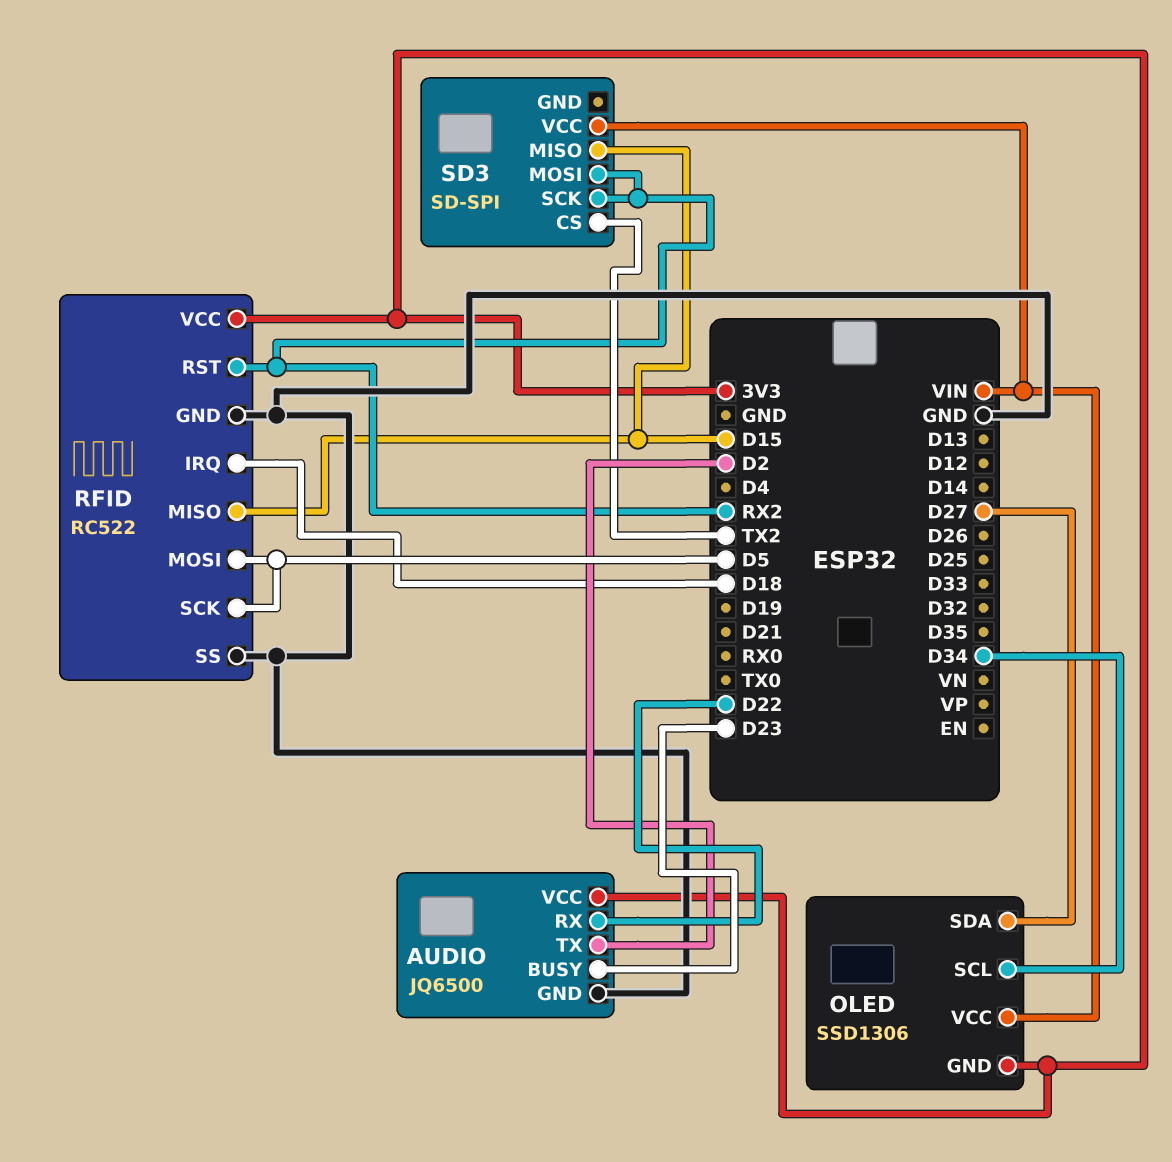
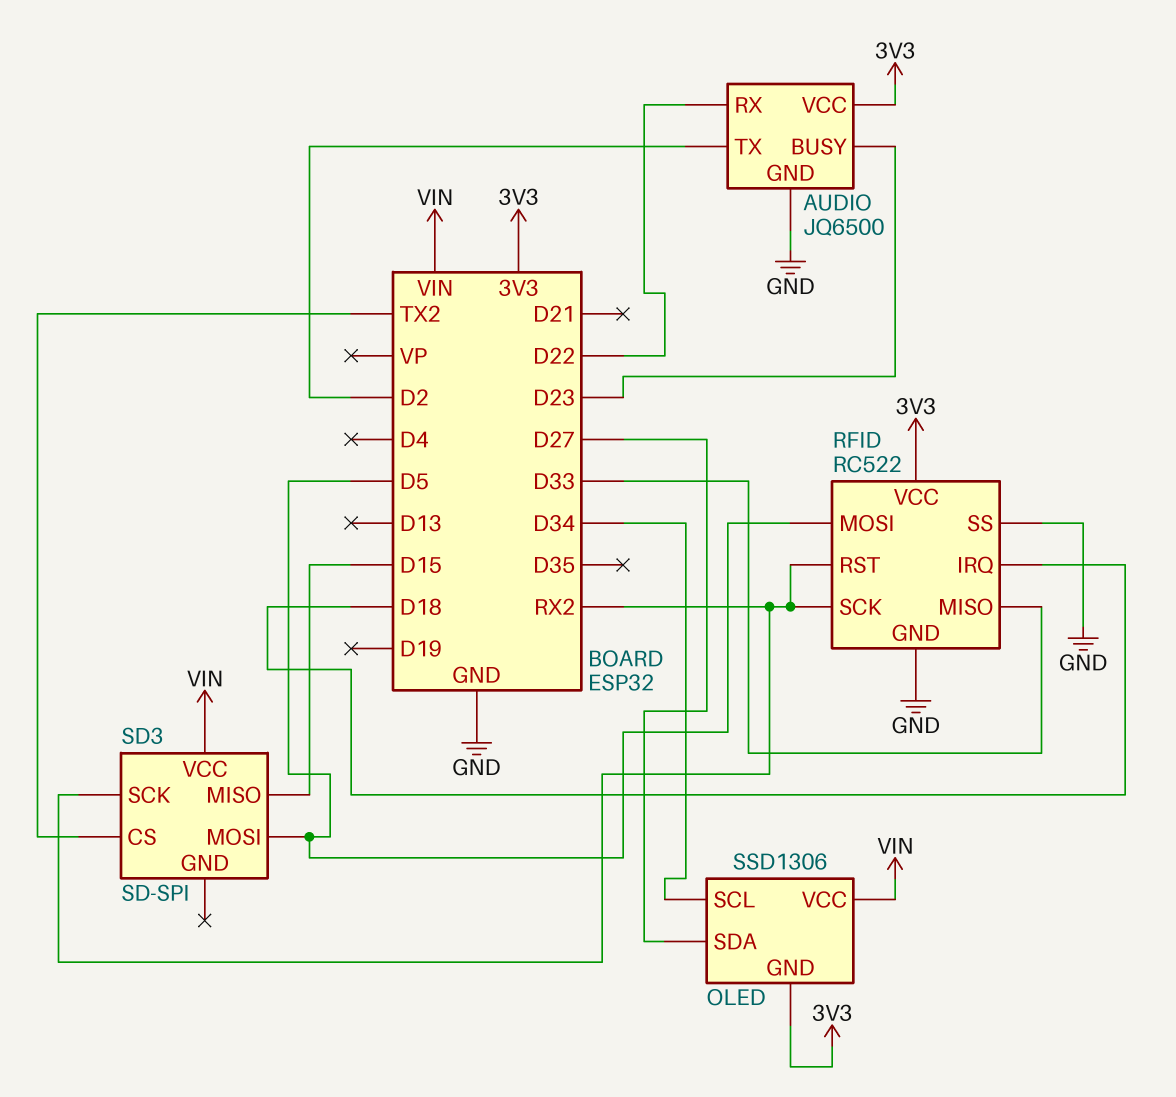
RFID pin MISO: D15 -> D33
RFID pin SCK: D5 -> RX2
SD3 pin MOSI: RX2 -> D5

